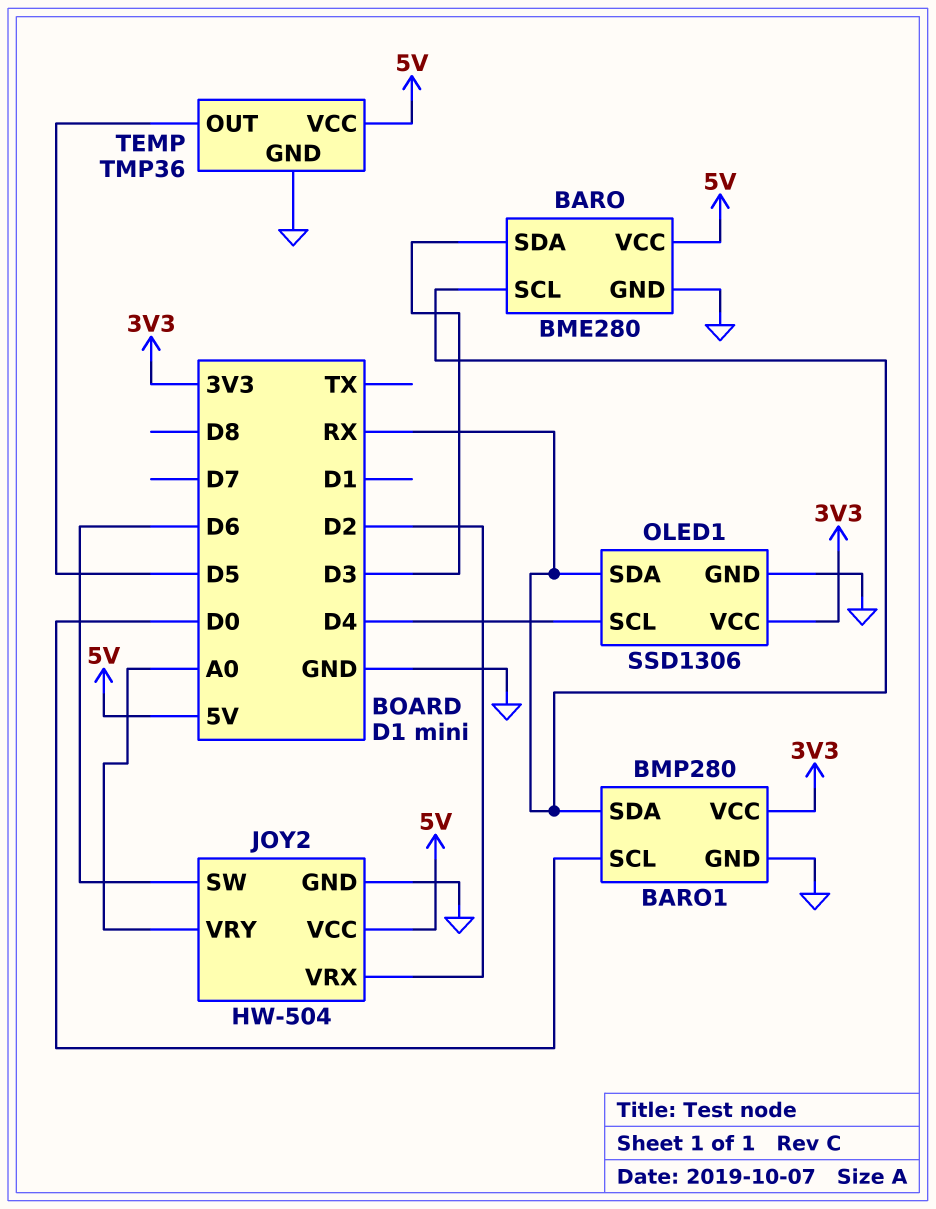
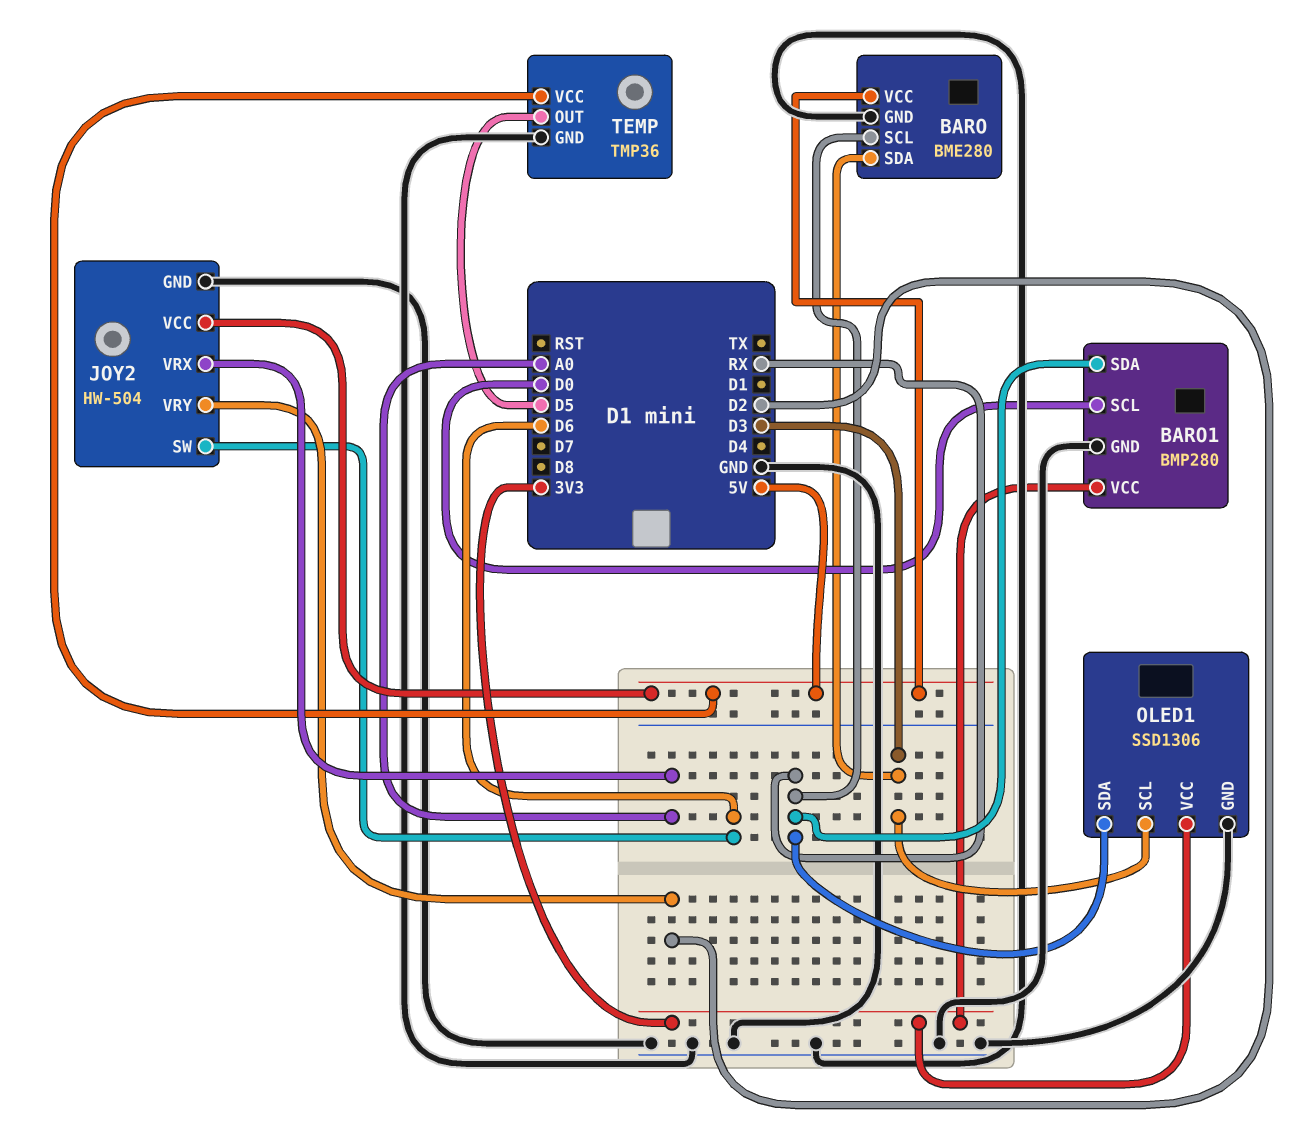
JOY2 pin VRX: D2 -> A0
JOY2 pin VRY: A0 -> D2
OLED1 pin SCL: D4 -> D3

